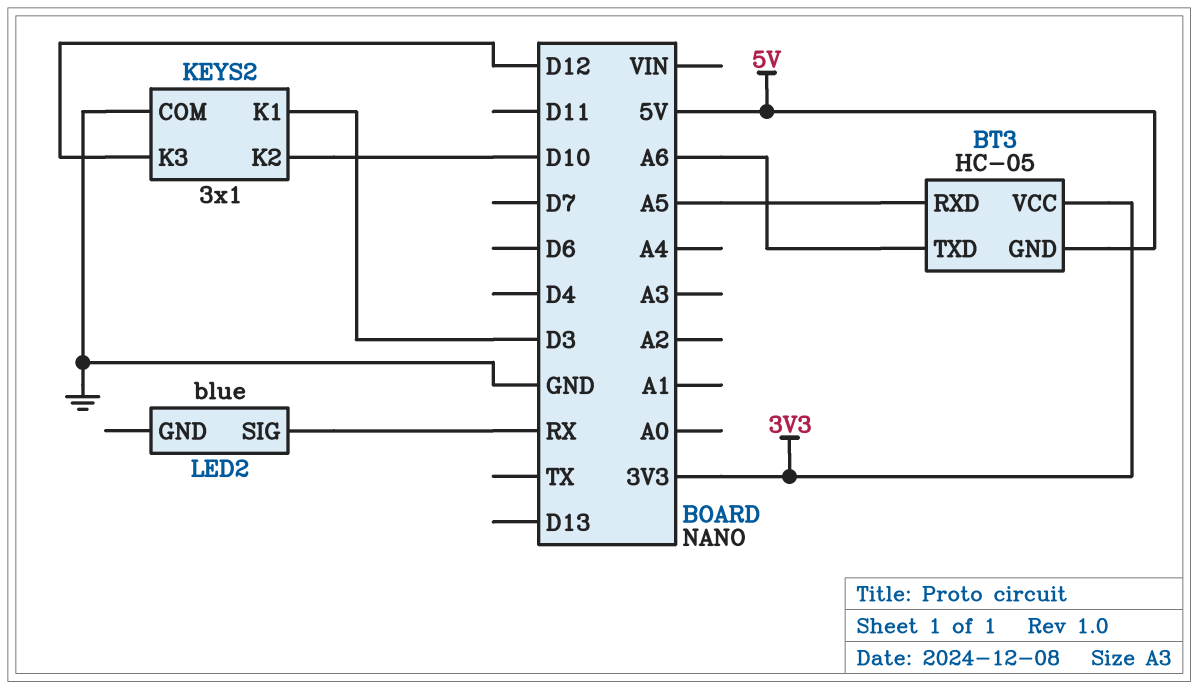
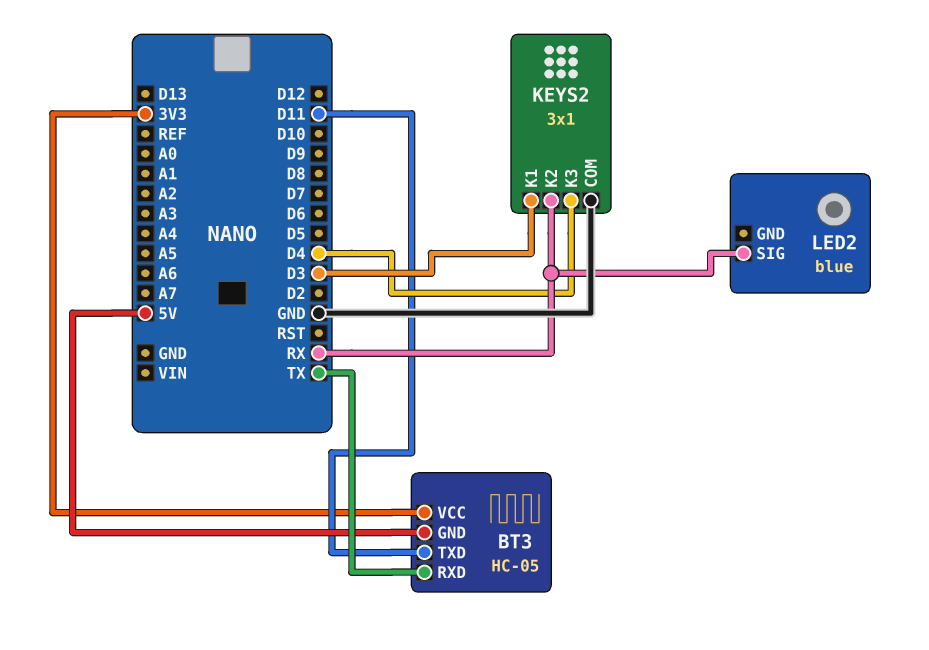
BT3 pin RXD: A5 -> TX
BT3 pin TXD: A6 -> D11
KEYS2 pin K2: D10 -> RX
KEYS2 pin K3: D12 -> D4

